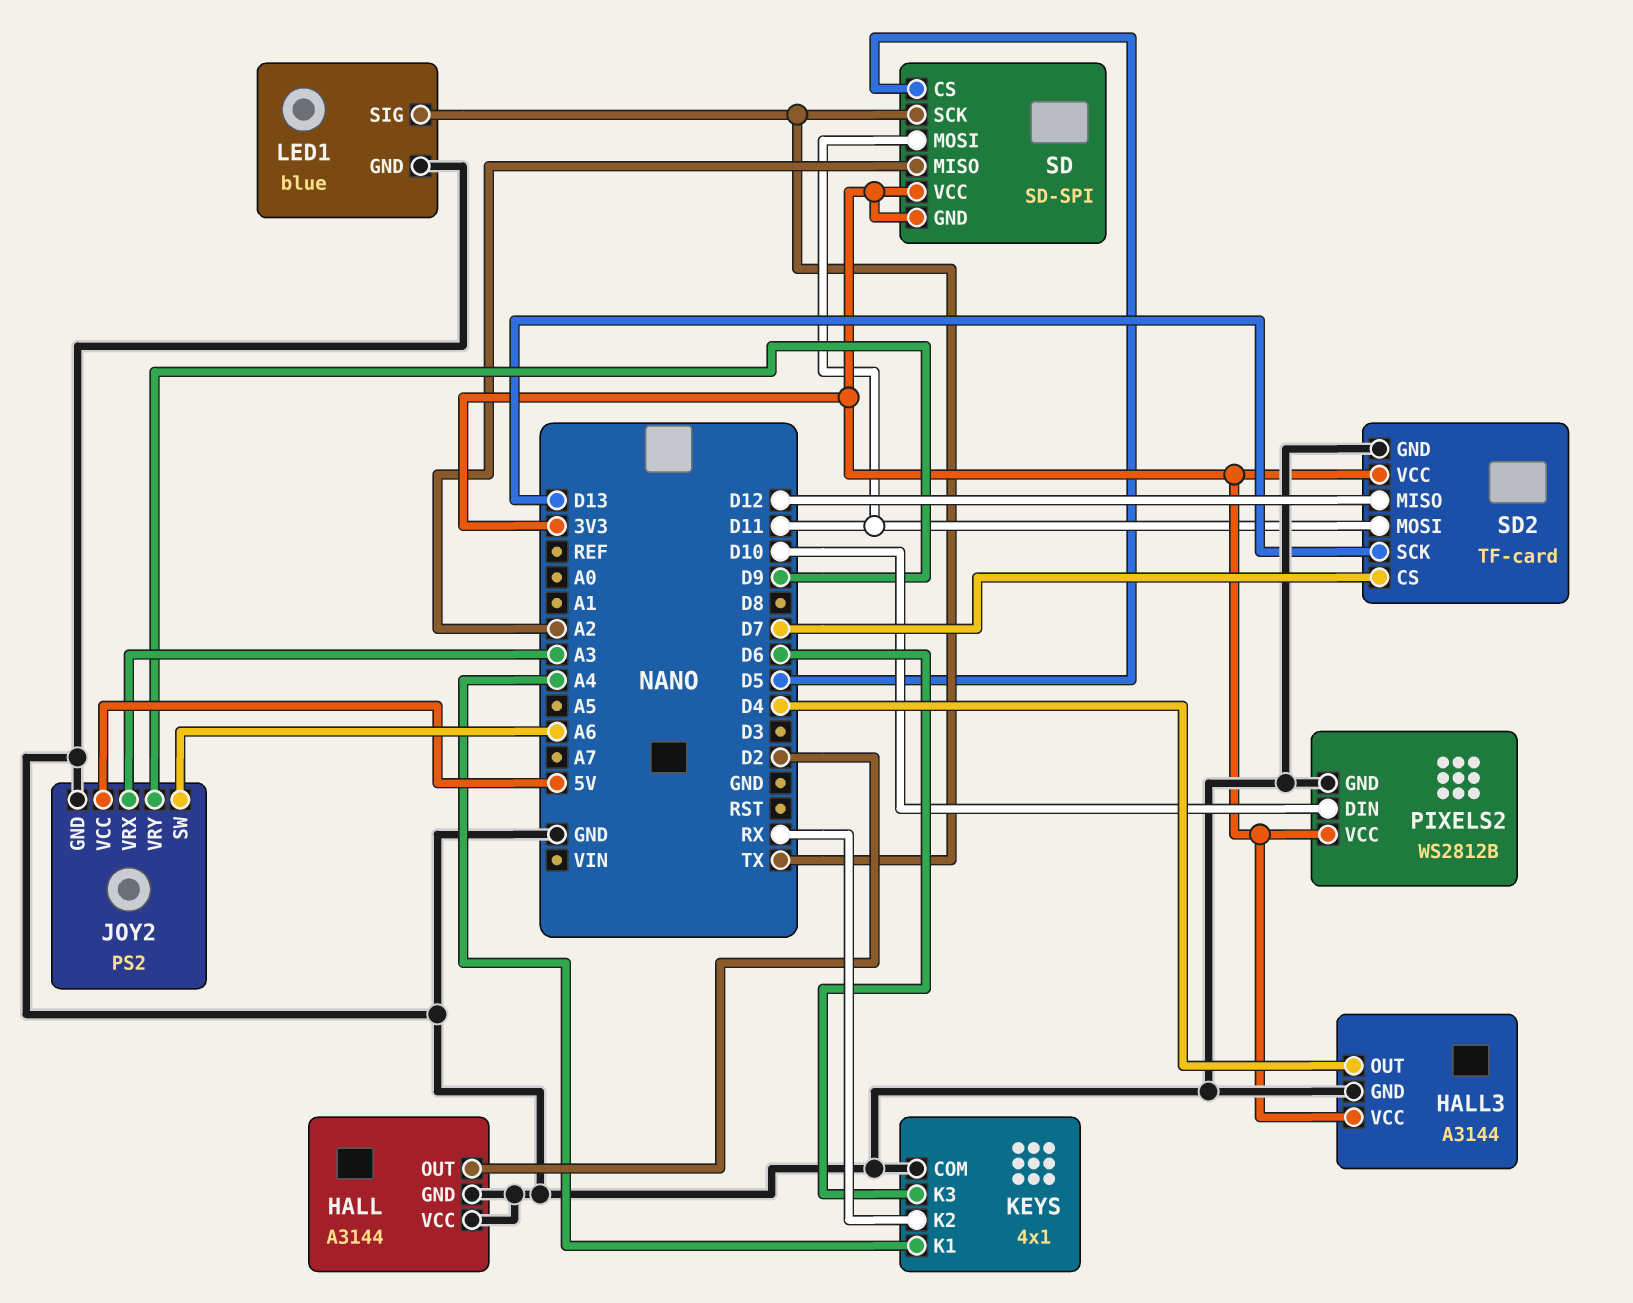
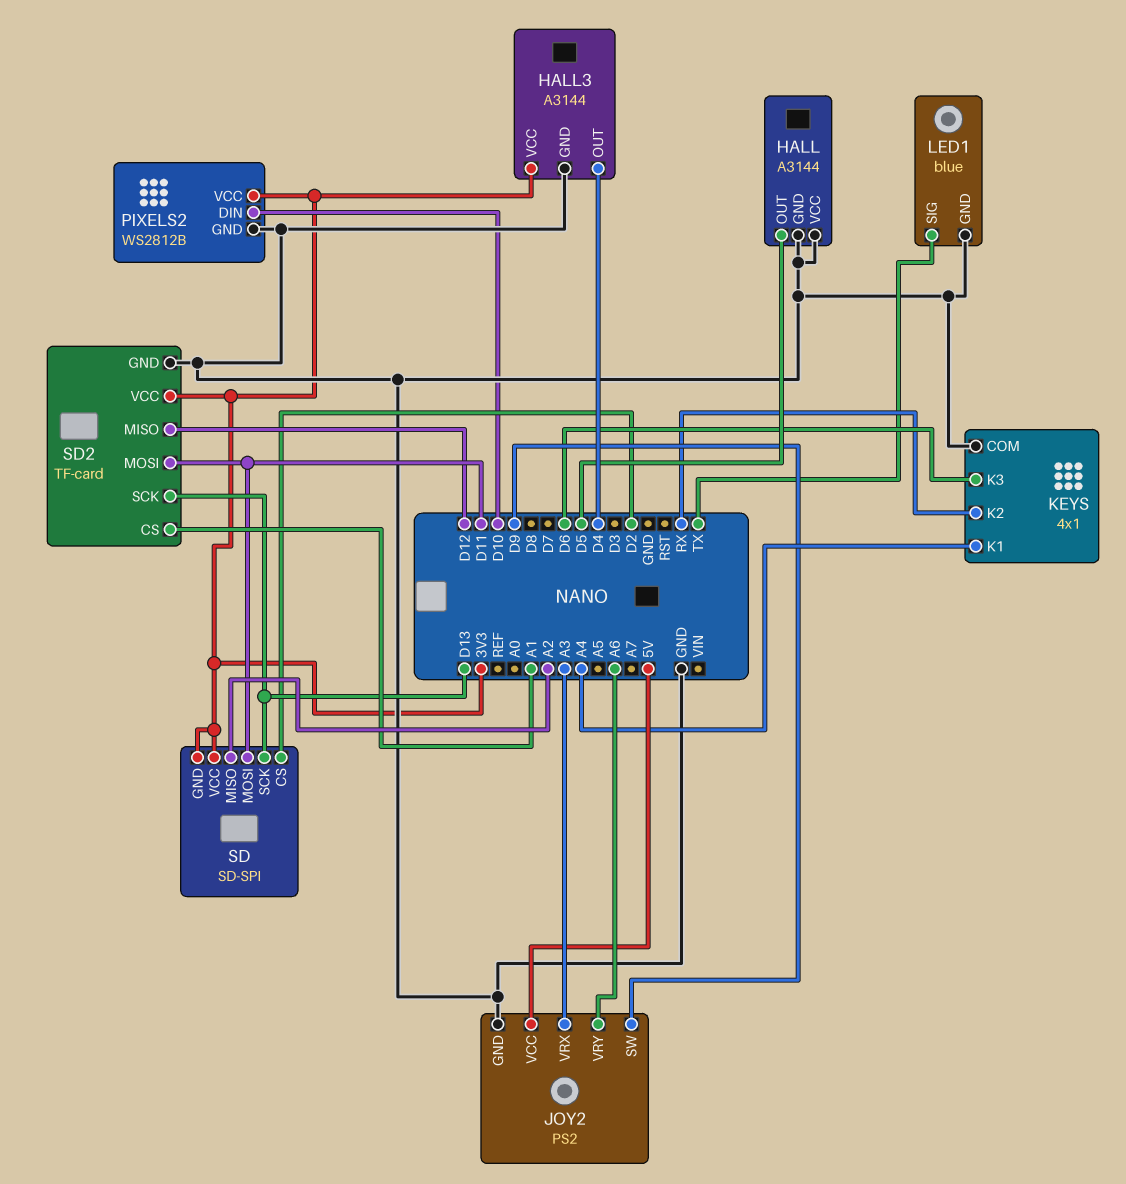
HALL pin OUT: D2 -> D5
JOY2 pin SW: A6 -> D9
JOY2 pin VRY: D9 -> A6
SD pin CS: D5 -> D2
SD pin SCK: TX -> D13
SD2 pin CS: D7 -> A1

